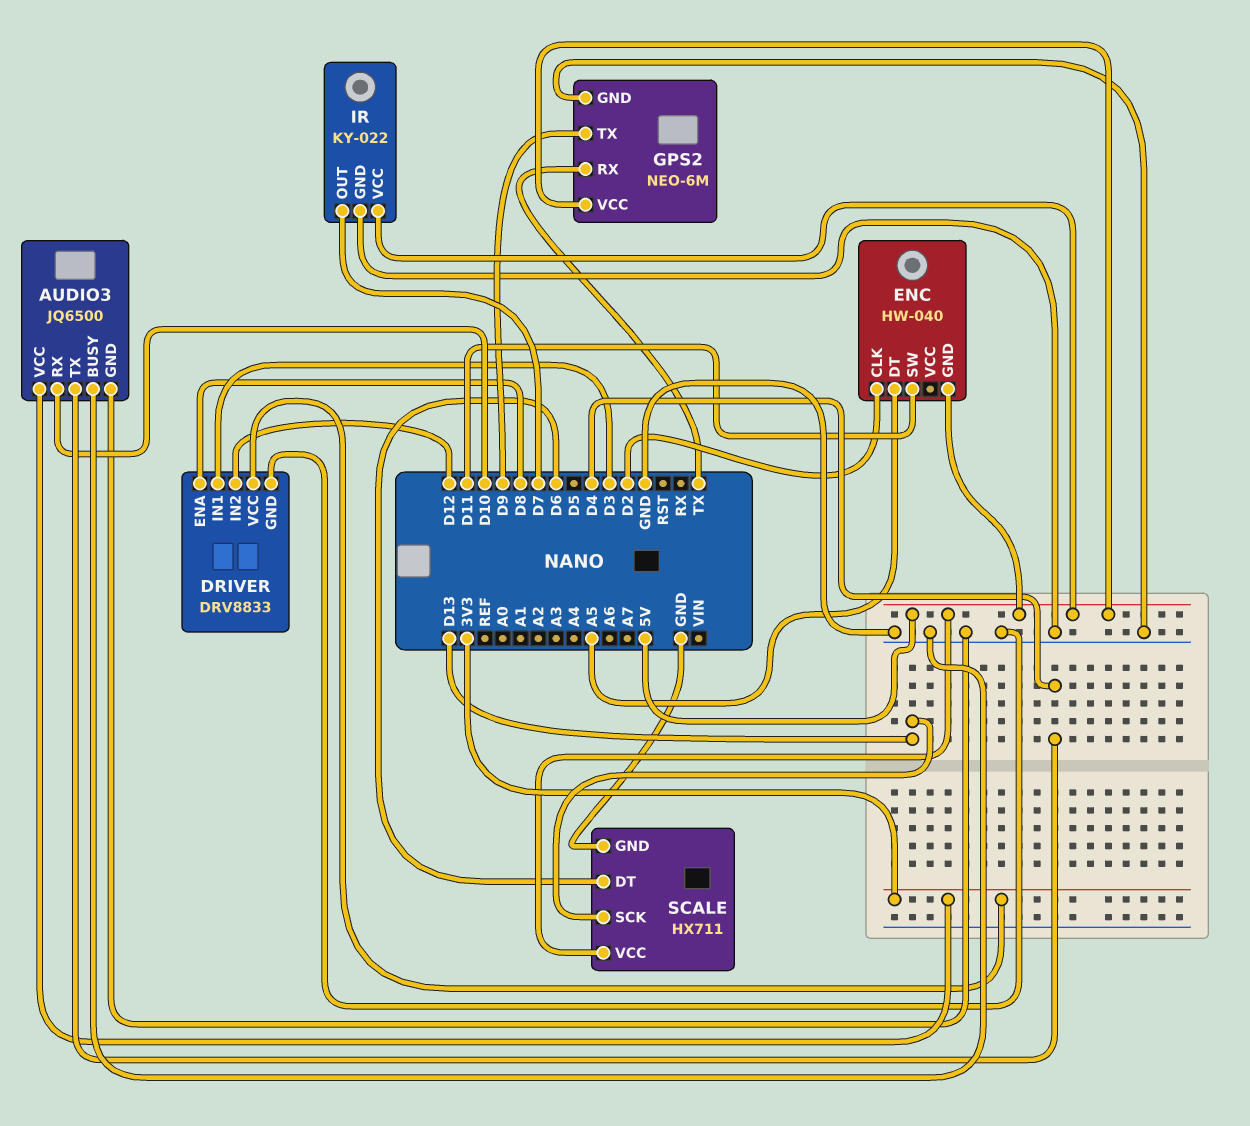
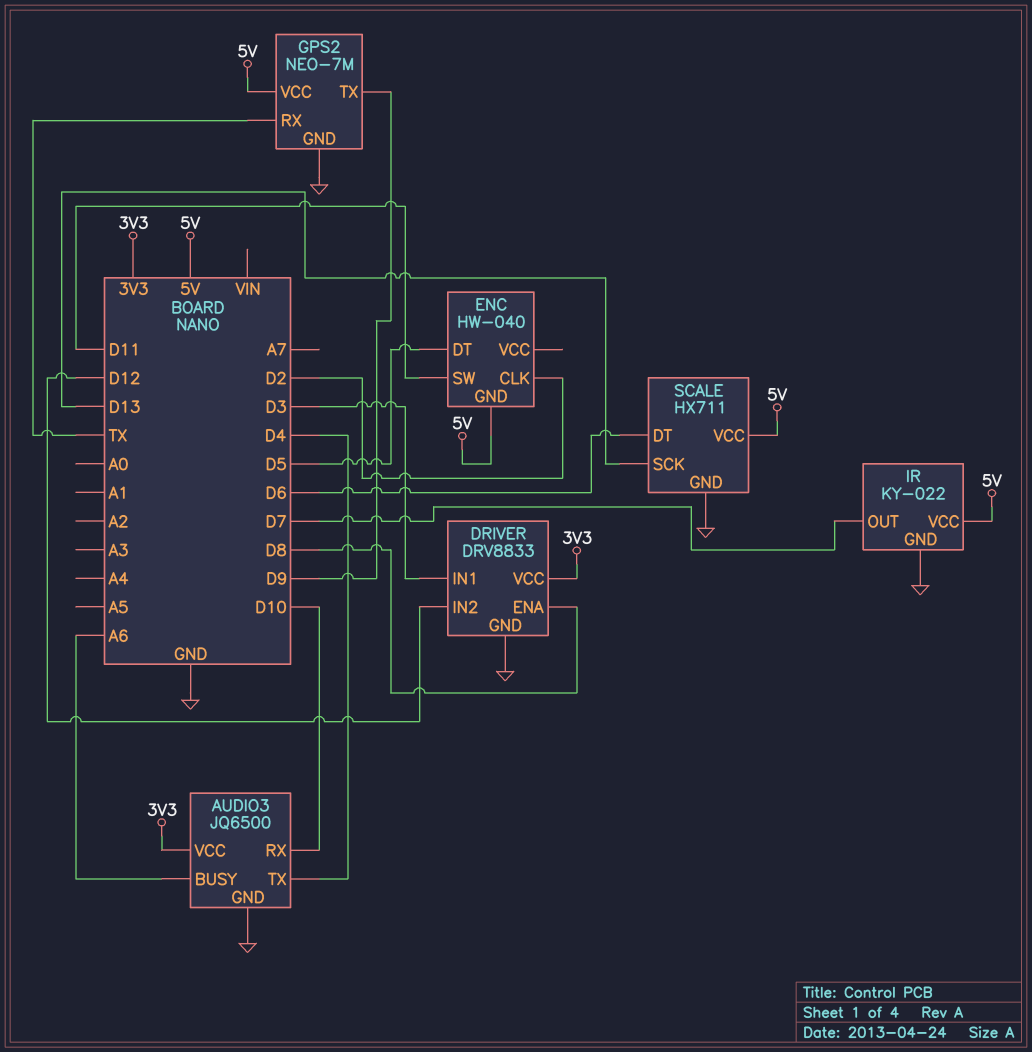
AUDIO3 pin BUSY: GND -> A6
ENC pin DT: A5 -> D5
GPS2: NEO-6M -> NEO-7M

